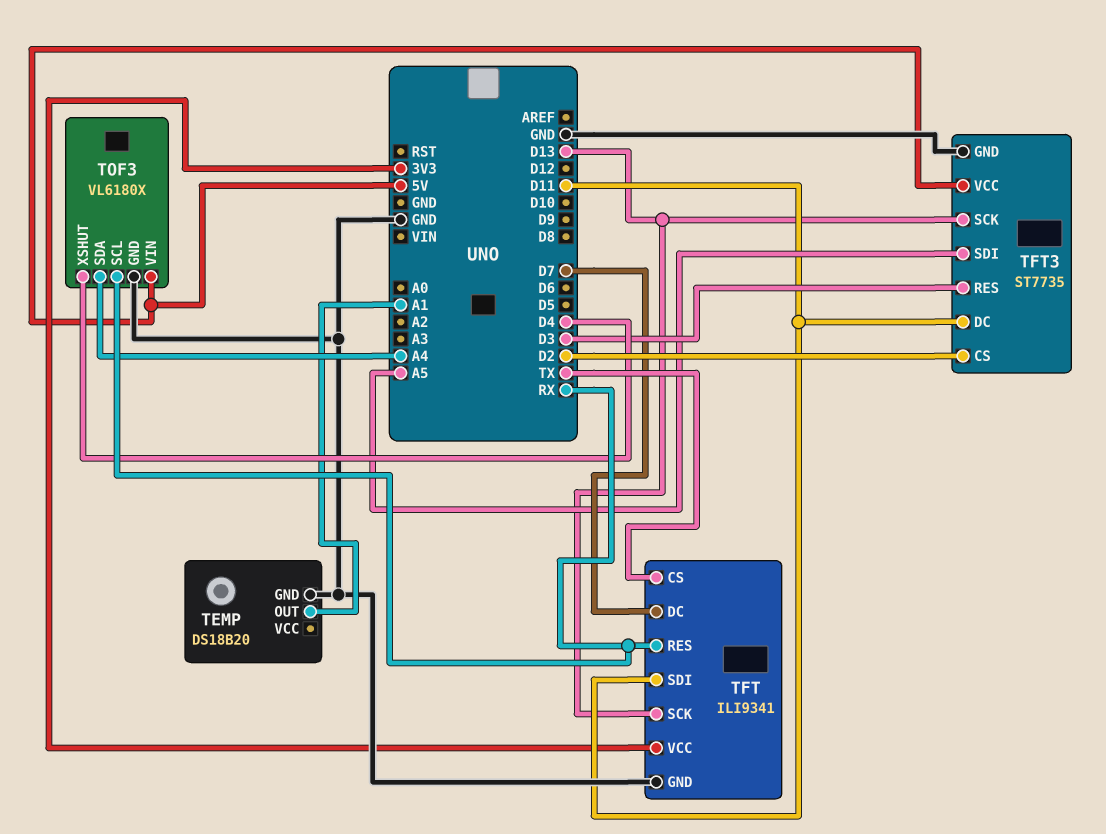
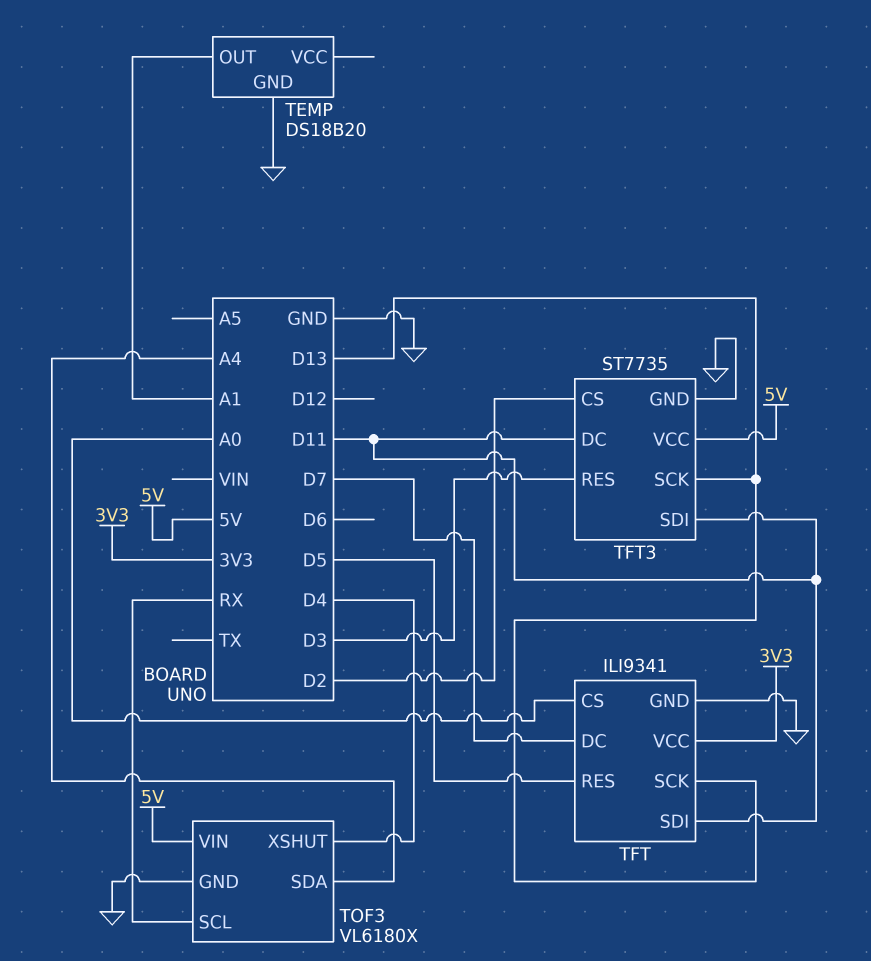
TFT pin CS: TX -> A0
TFT pin RES: RX -> D5
TFT3 pin SDI: A5 -> D11

